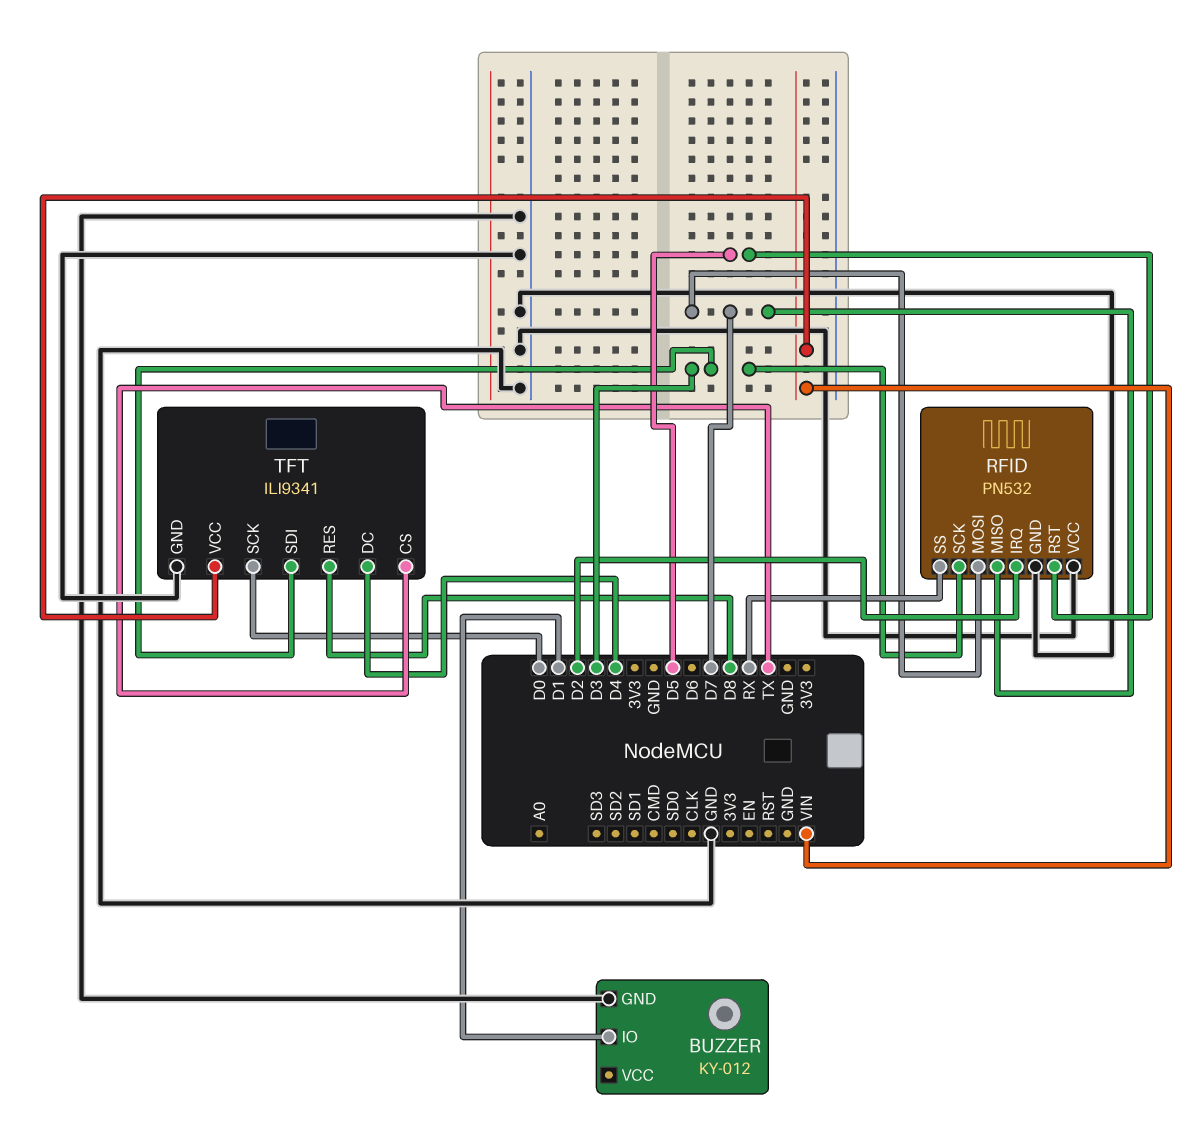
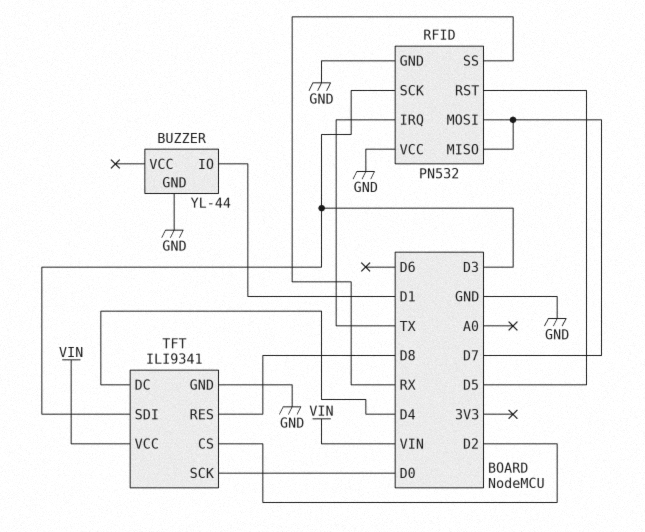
BUZZER: KY-012 -> YL-44
RFID pin IRQ: D2 -> TX
TFT pin CS: TX -> D2

